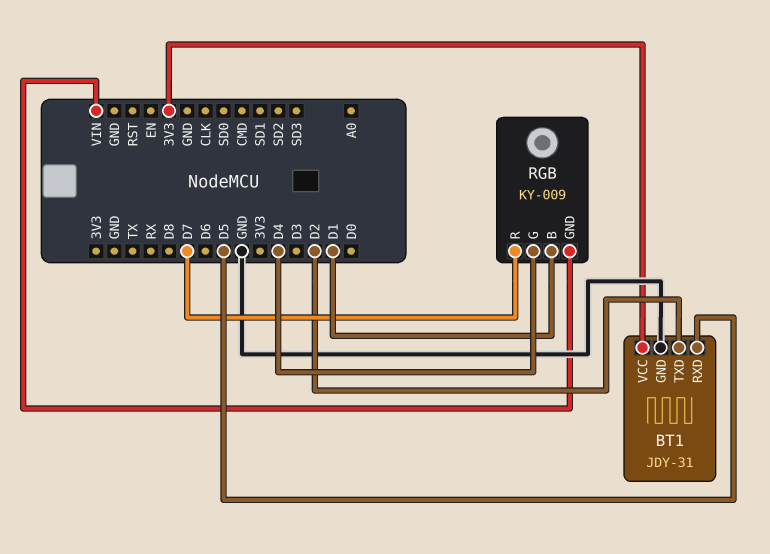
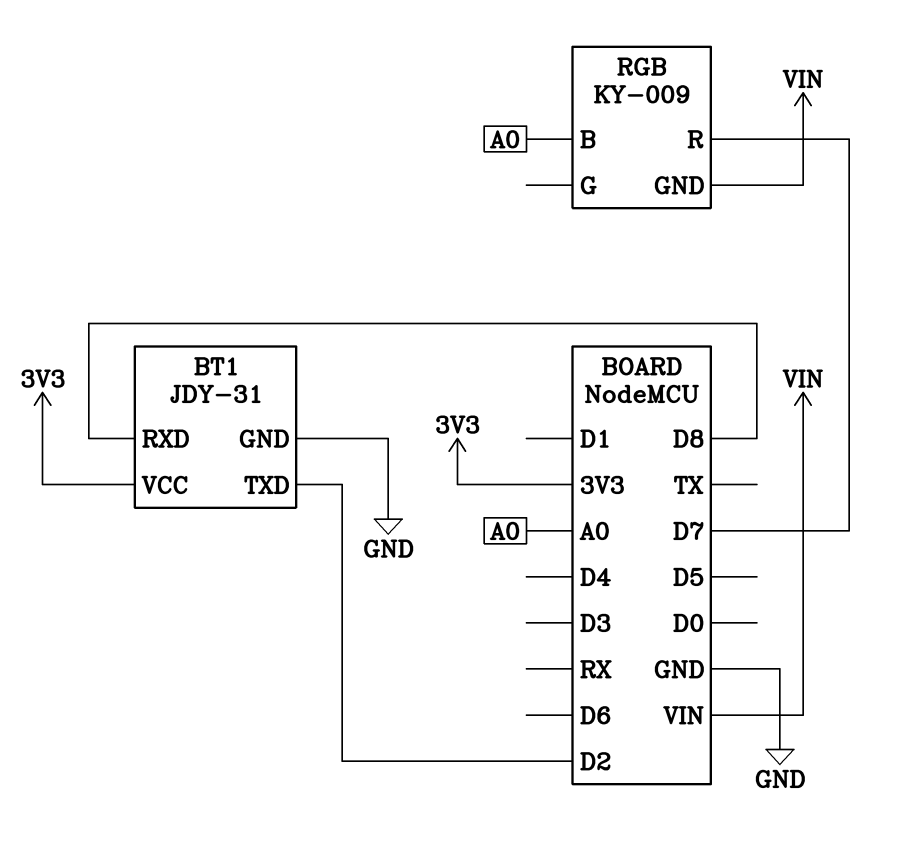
BT1 pin RXD: D5 -> D8
RGB pin B: D1 -> A0
RGB pin G: D4 -> none

